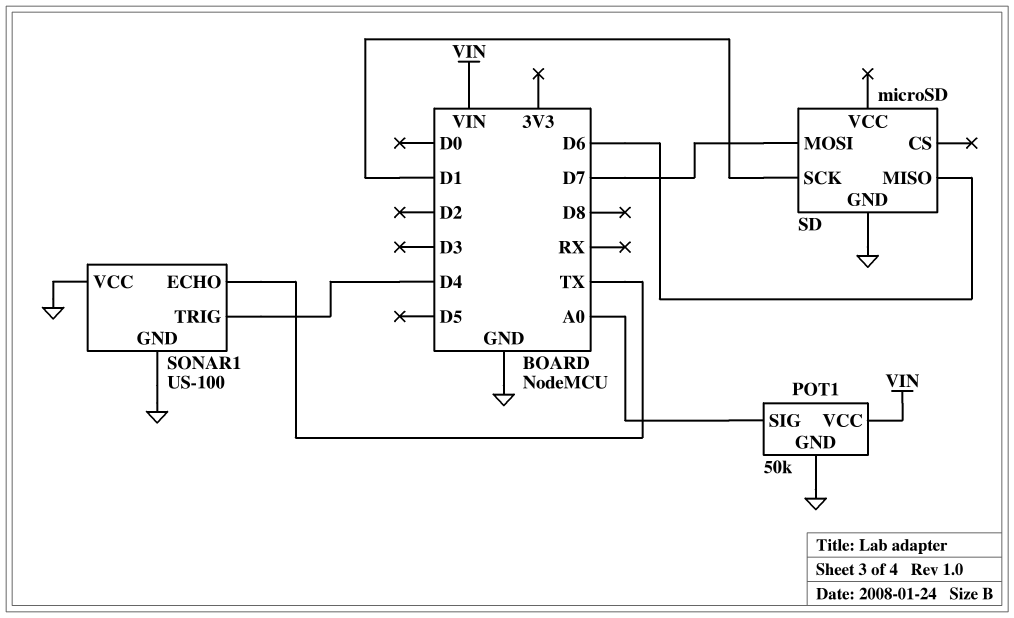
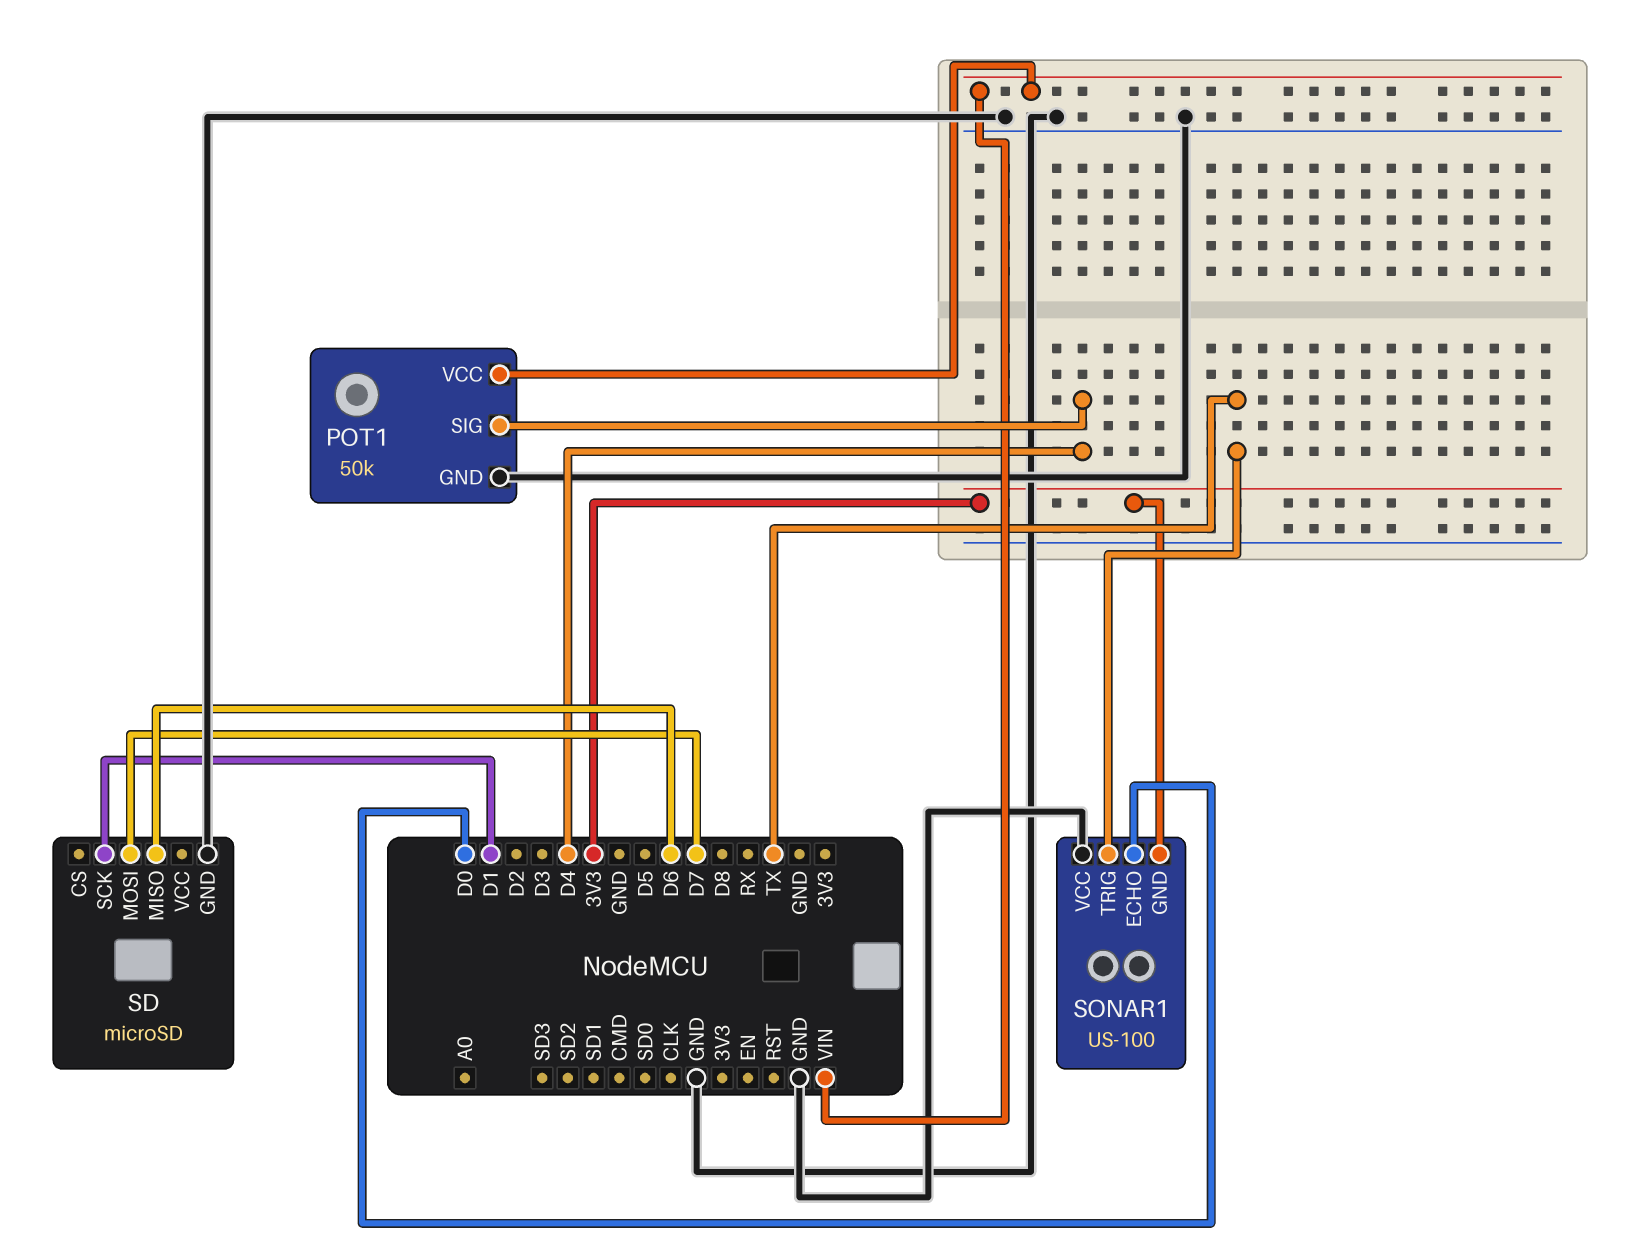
POT1 pin SIG: A0 -> D4
SONAR1 pin ECHO: TX -> D0
SONAR1 pin GND: GND -> 3V3
SONAR1 pin TRIG: D4 -> TX

